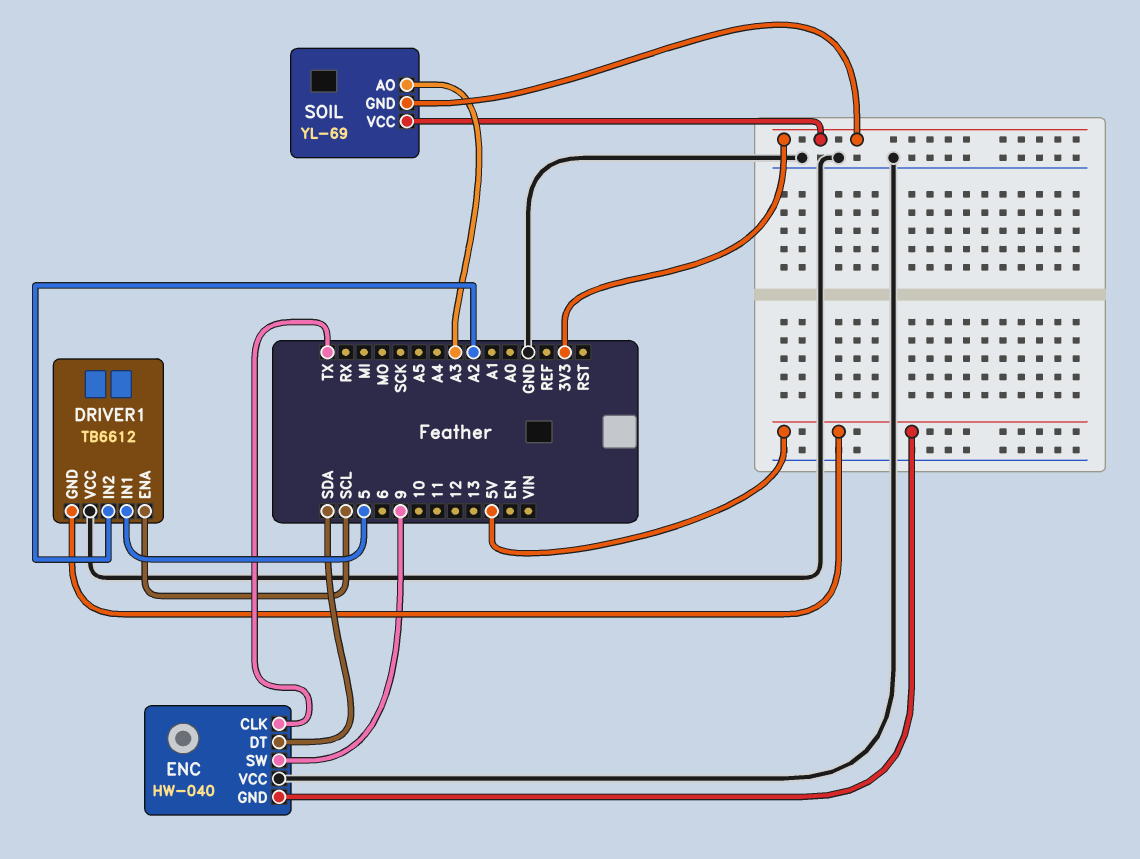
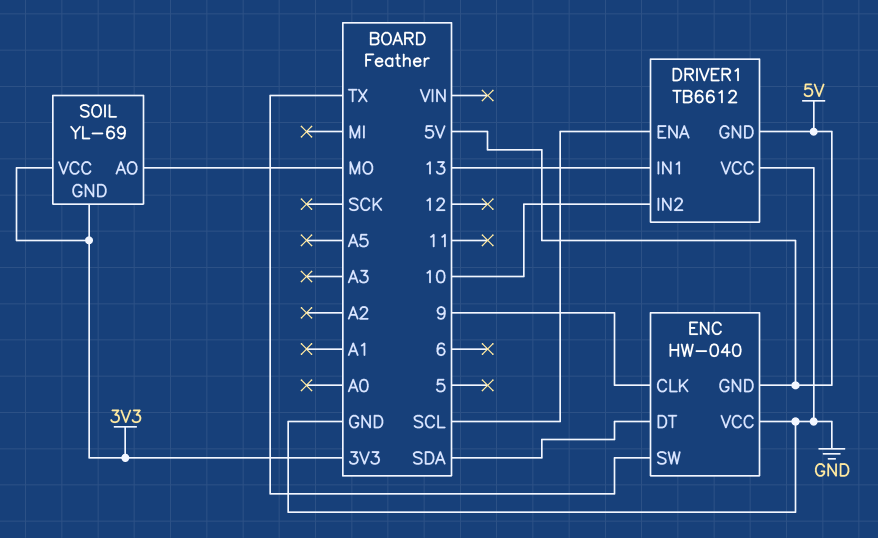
DRIVER1 pin IN1: 5 -> 13
DRIVER1 pin IN2: A2 -> 10
ENC pin CLK: TX -> 9
ENC pin SW: 9 -> TX
SOIL pin AO: A3 -> MO

